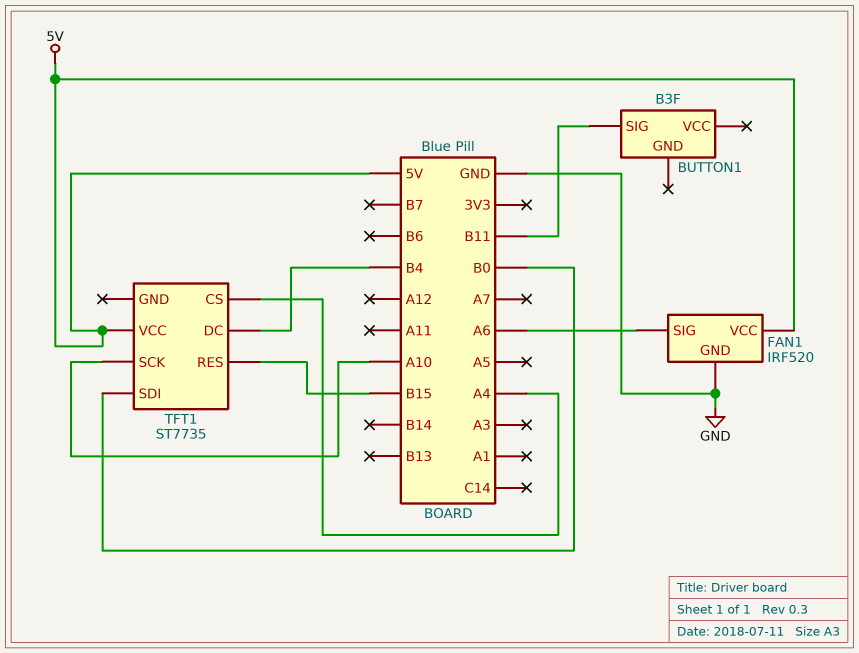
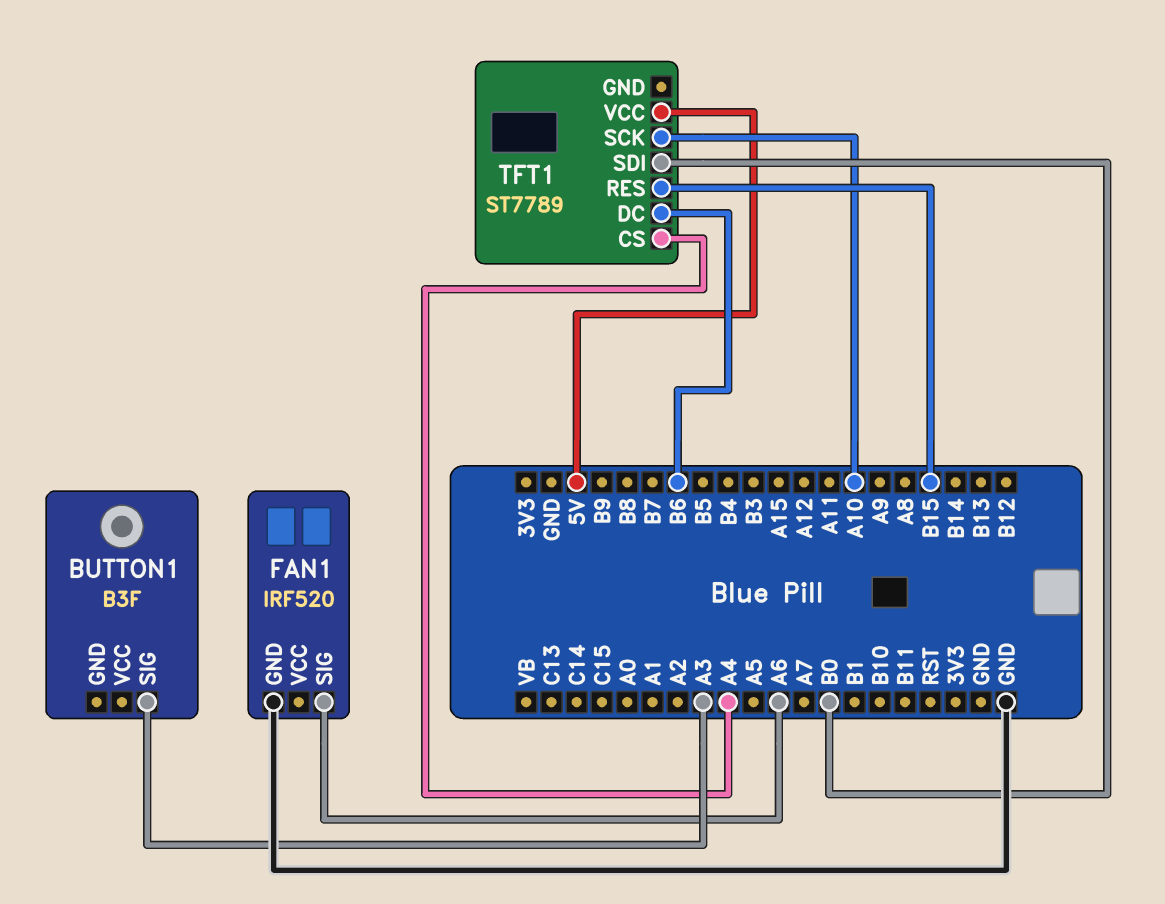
BUTTON1 pin SIG: B11 -> A3
FAN1 pin VCC: 5V -> none
TFT1: ST7735 -> ST7789
TFT1 pin DC: B4 -> B6

